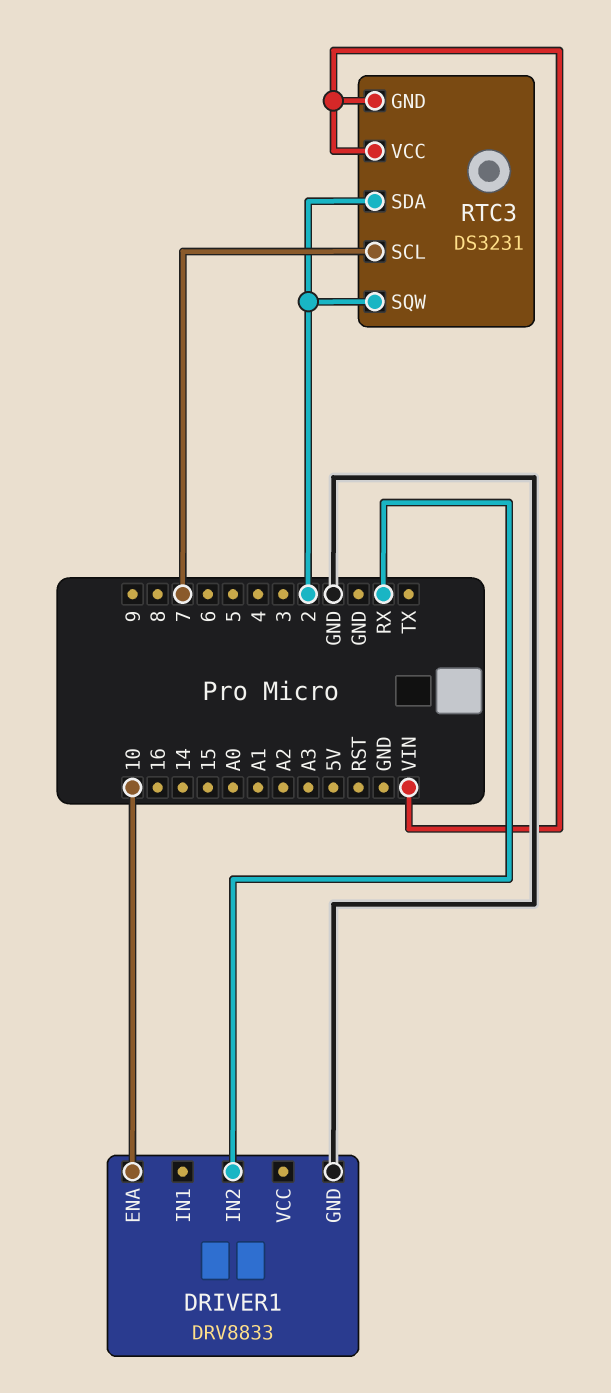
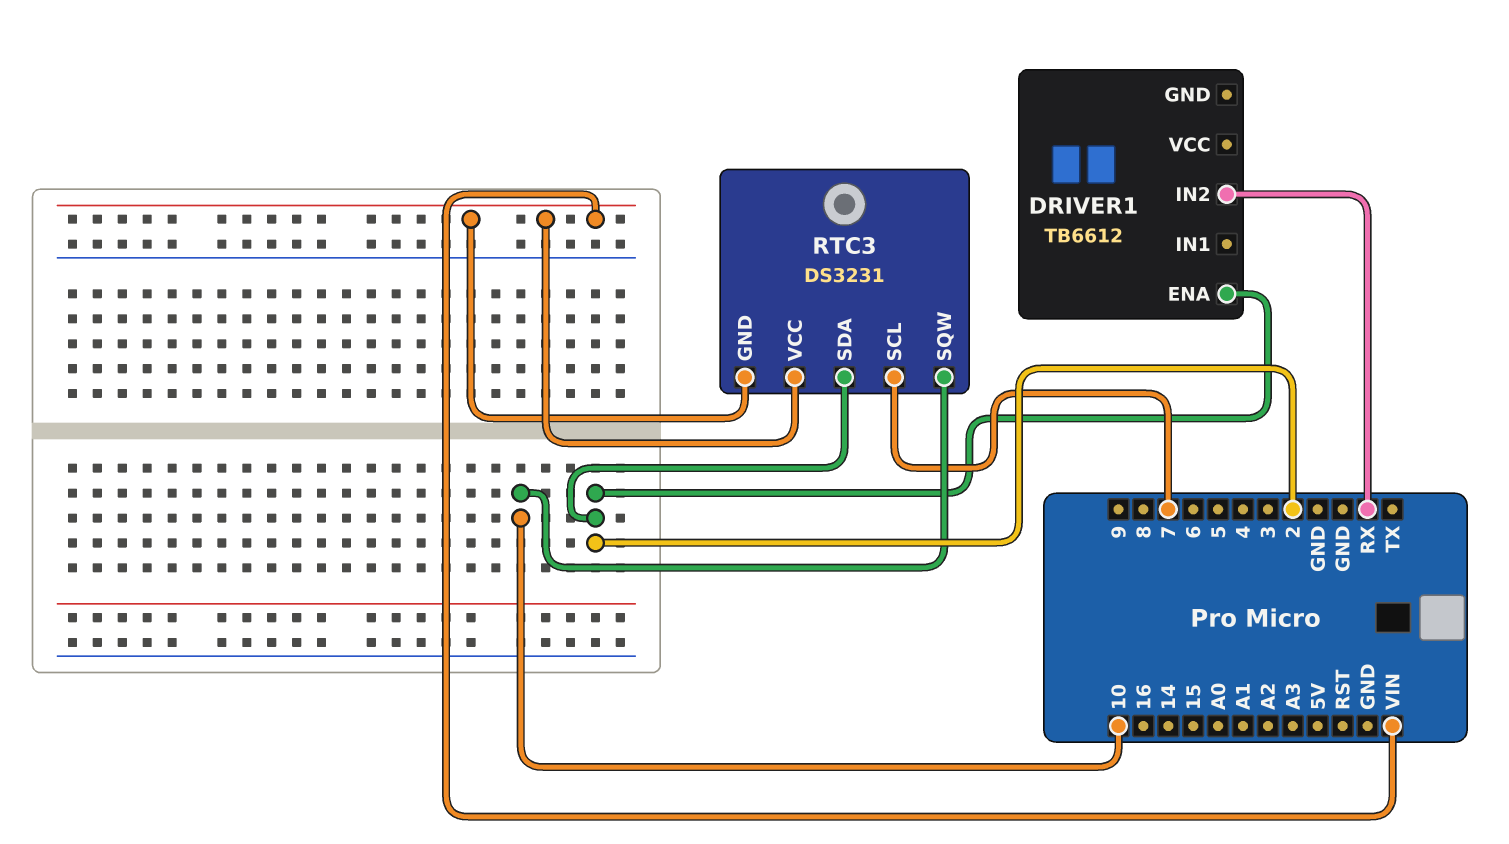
DRIVER1: DRV8833 -> TB6612
DRIVER1 pin ENA: 10 -> 2
DRIVER1 pin GND: GND -> none
RTC3 pin SQW: 2 -> 10

